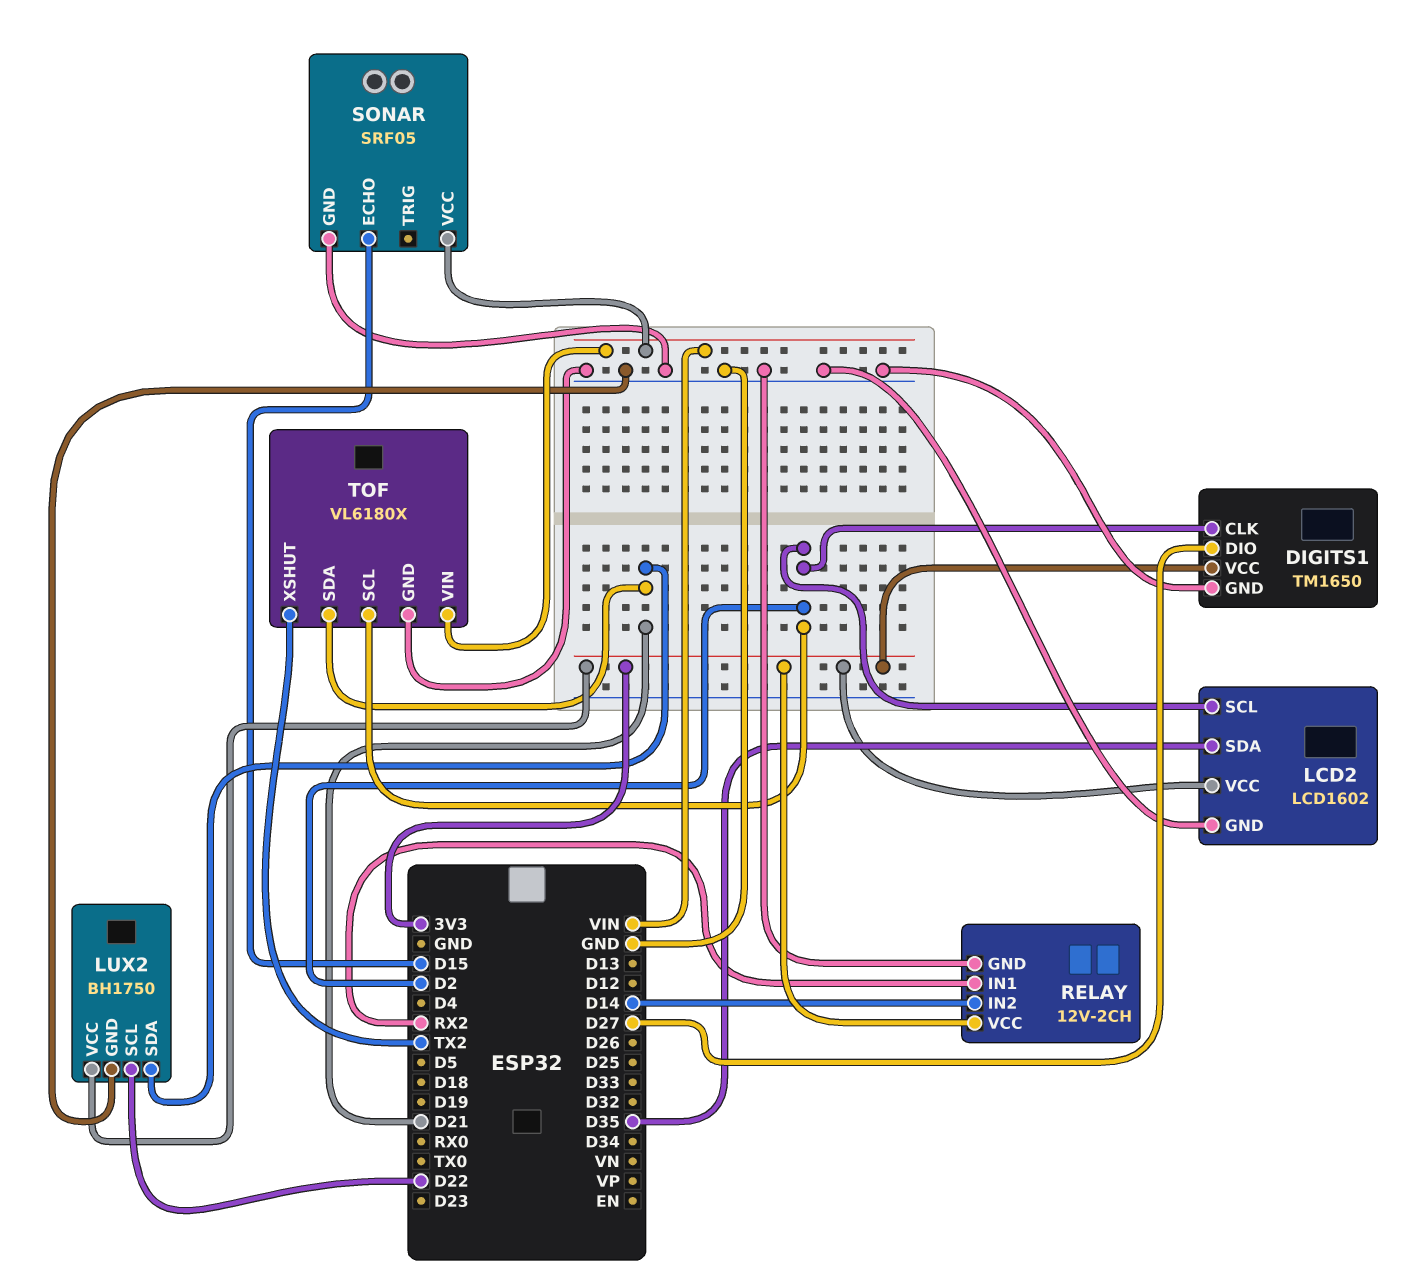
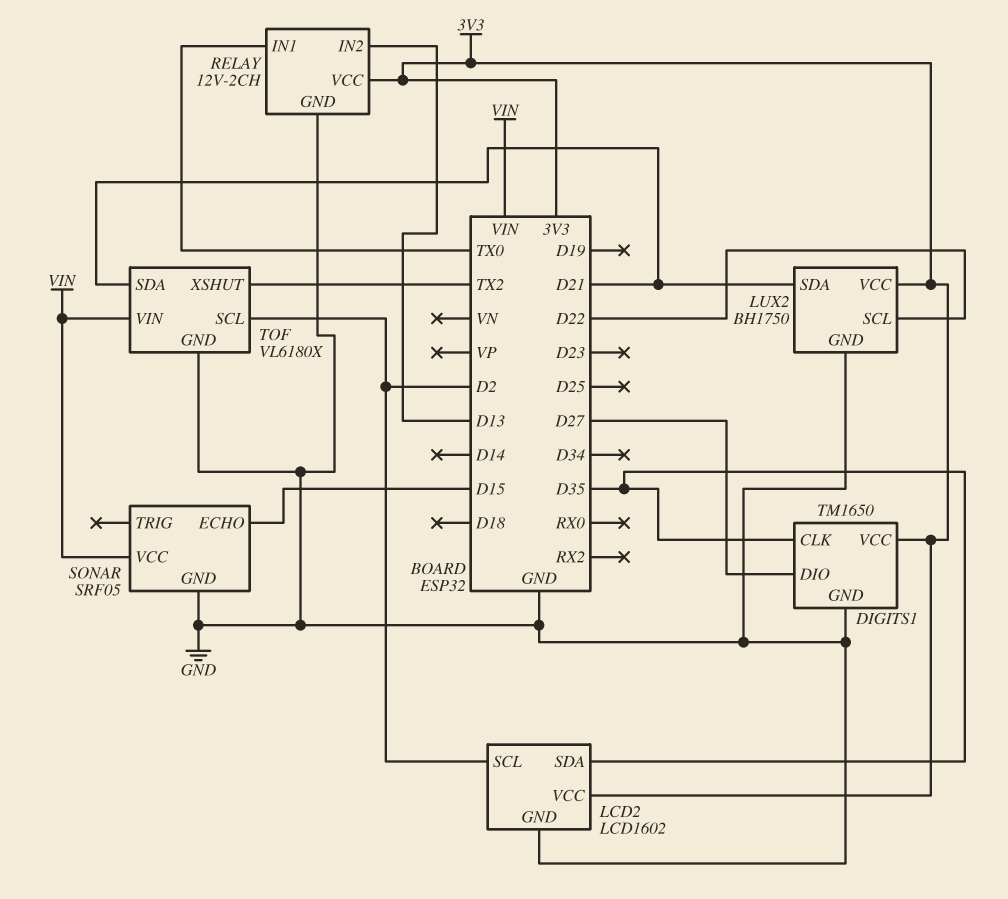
DIGITS1 pin CLK: D2 -> D35
RELAY pin IN1: RX2 -> TX0
RELAY pin IN2: D14 -> D13

